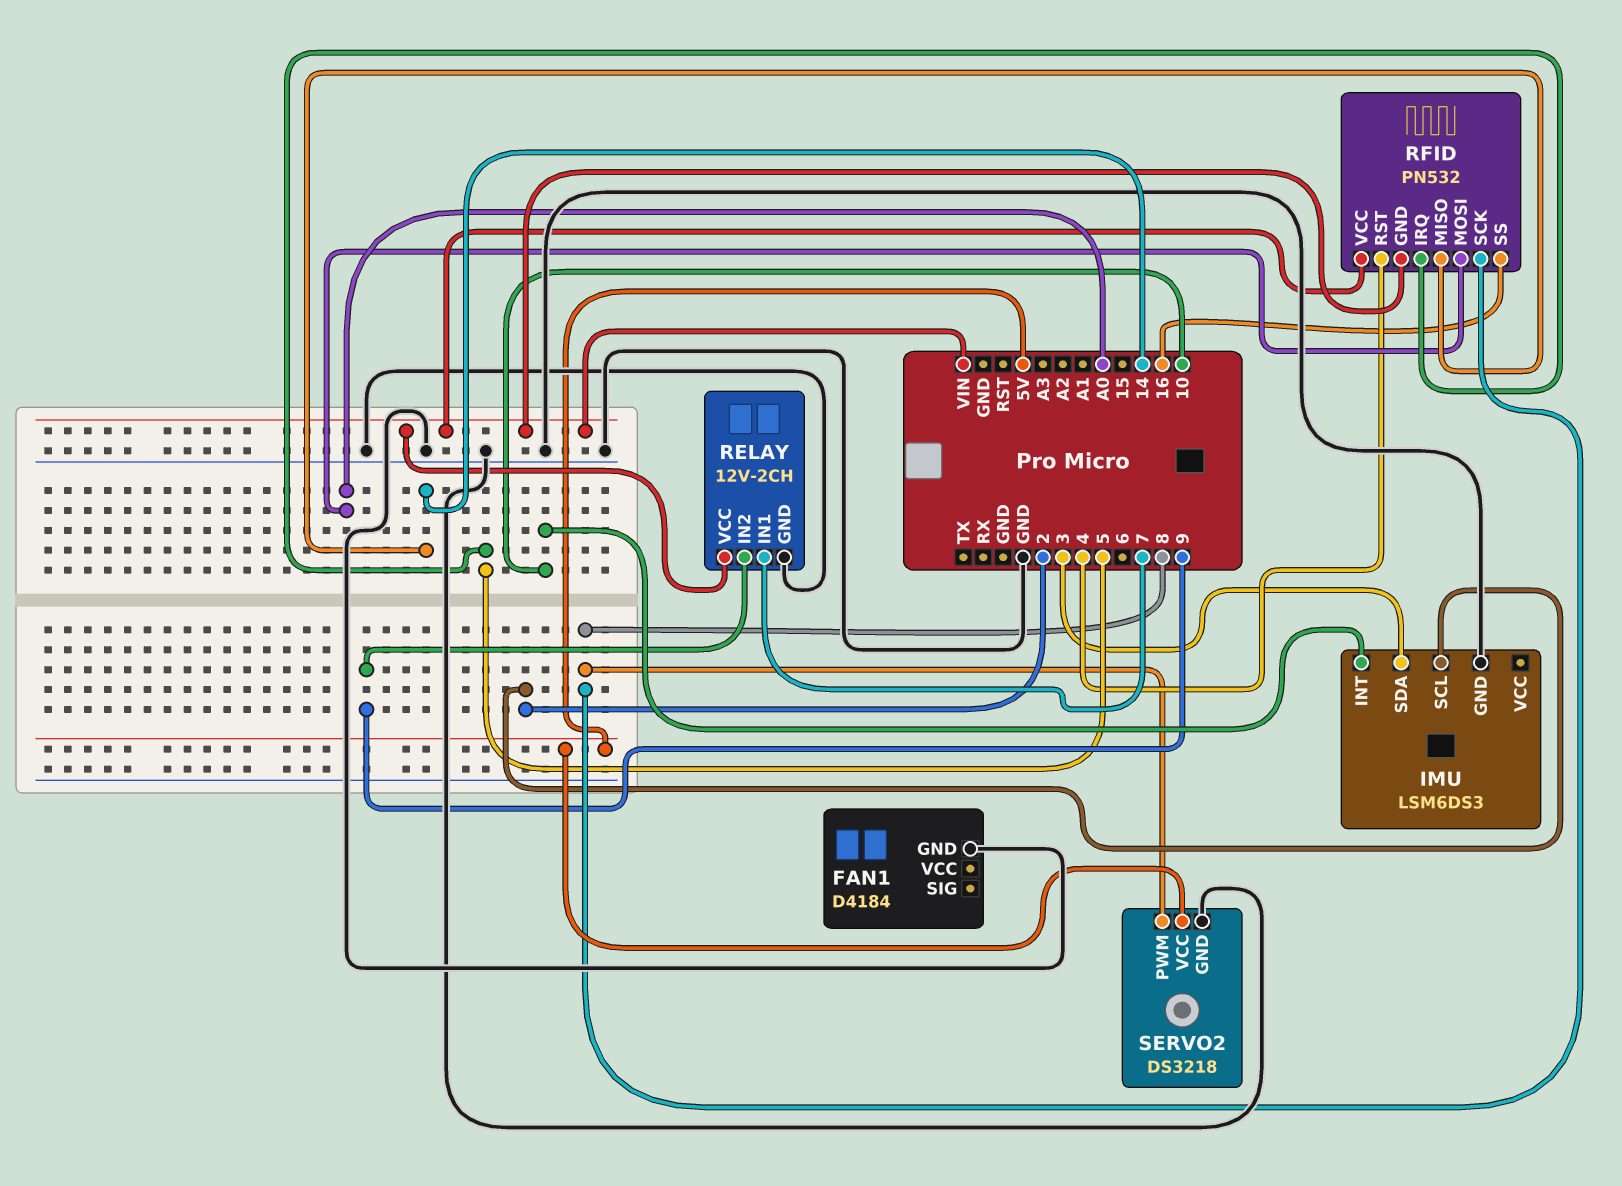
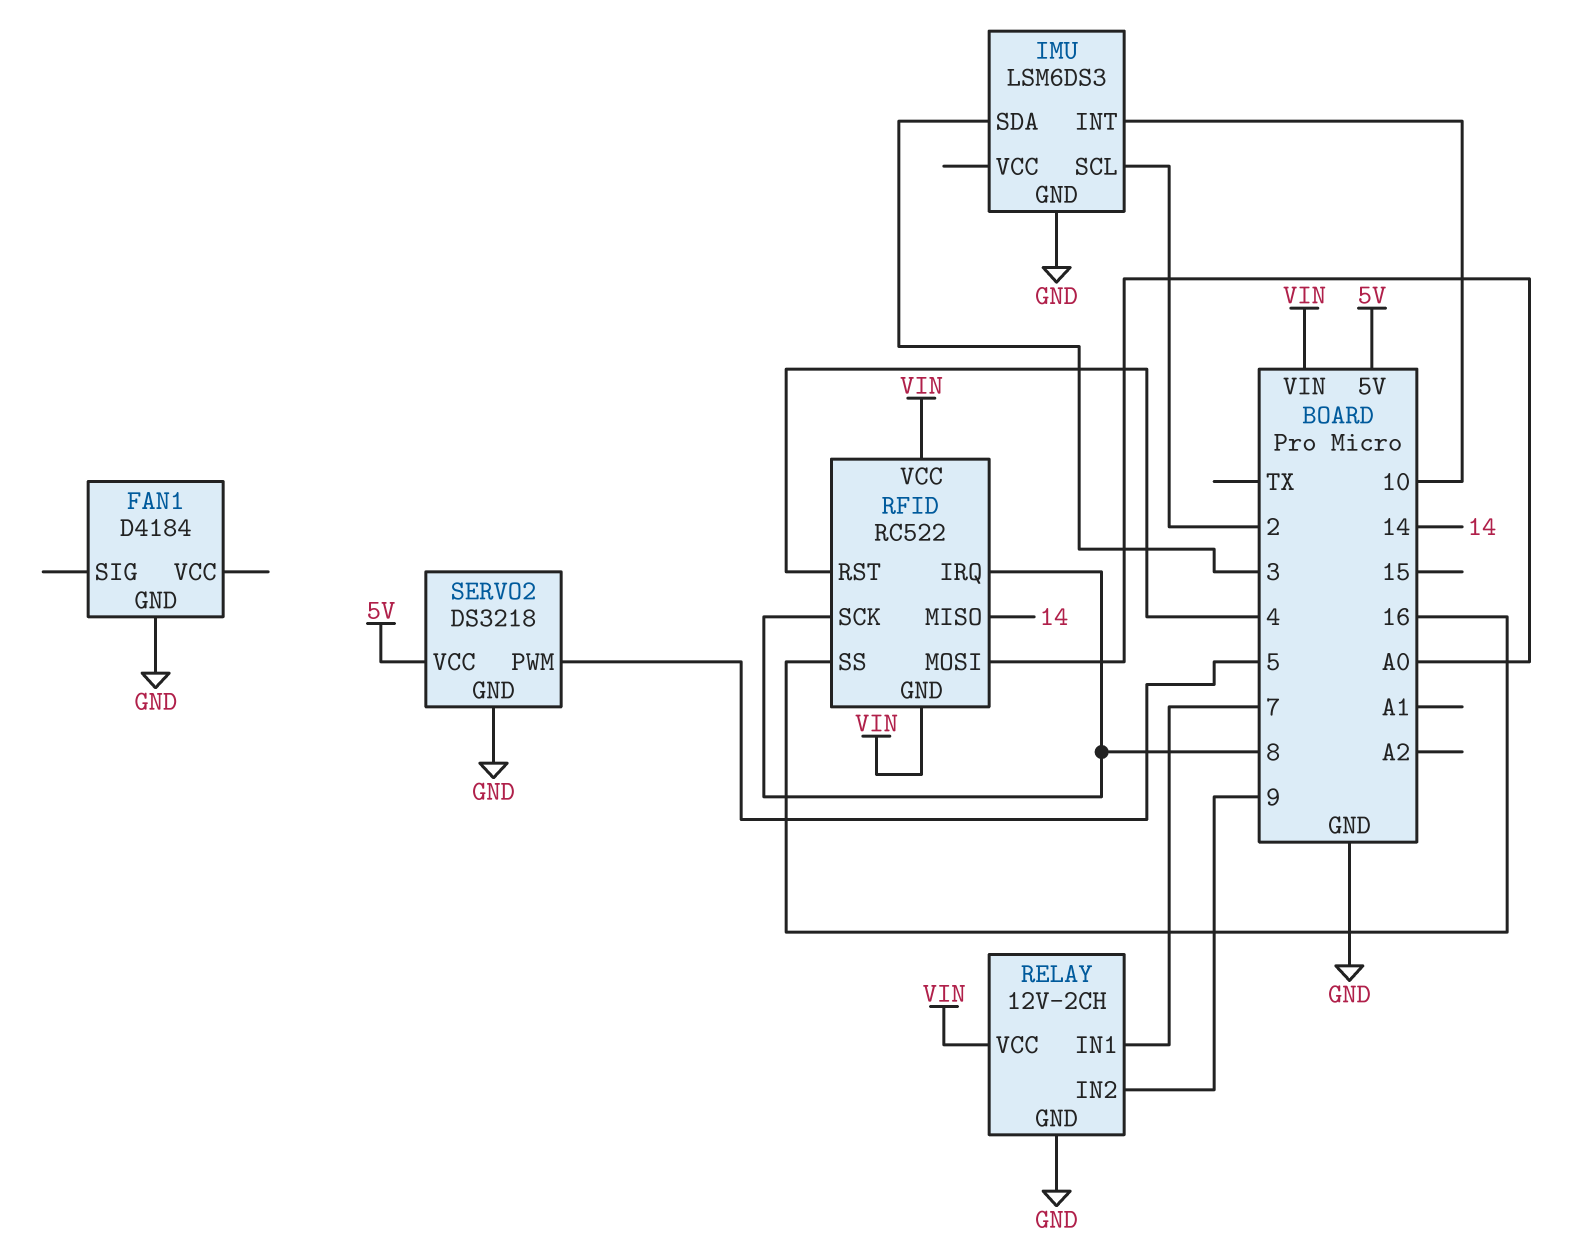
RFID: PN532 -> RC522
RFID pin IRQ: 5 -> 8
SERVO2 pin PWM: 8 -> 5

